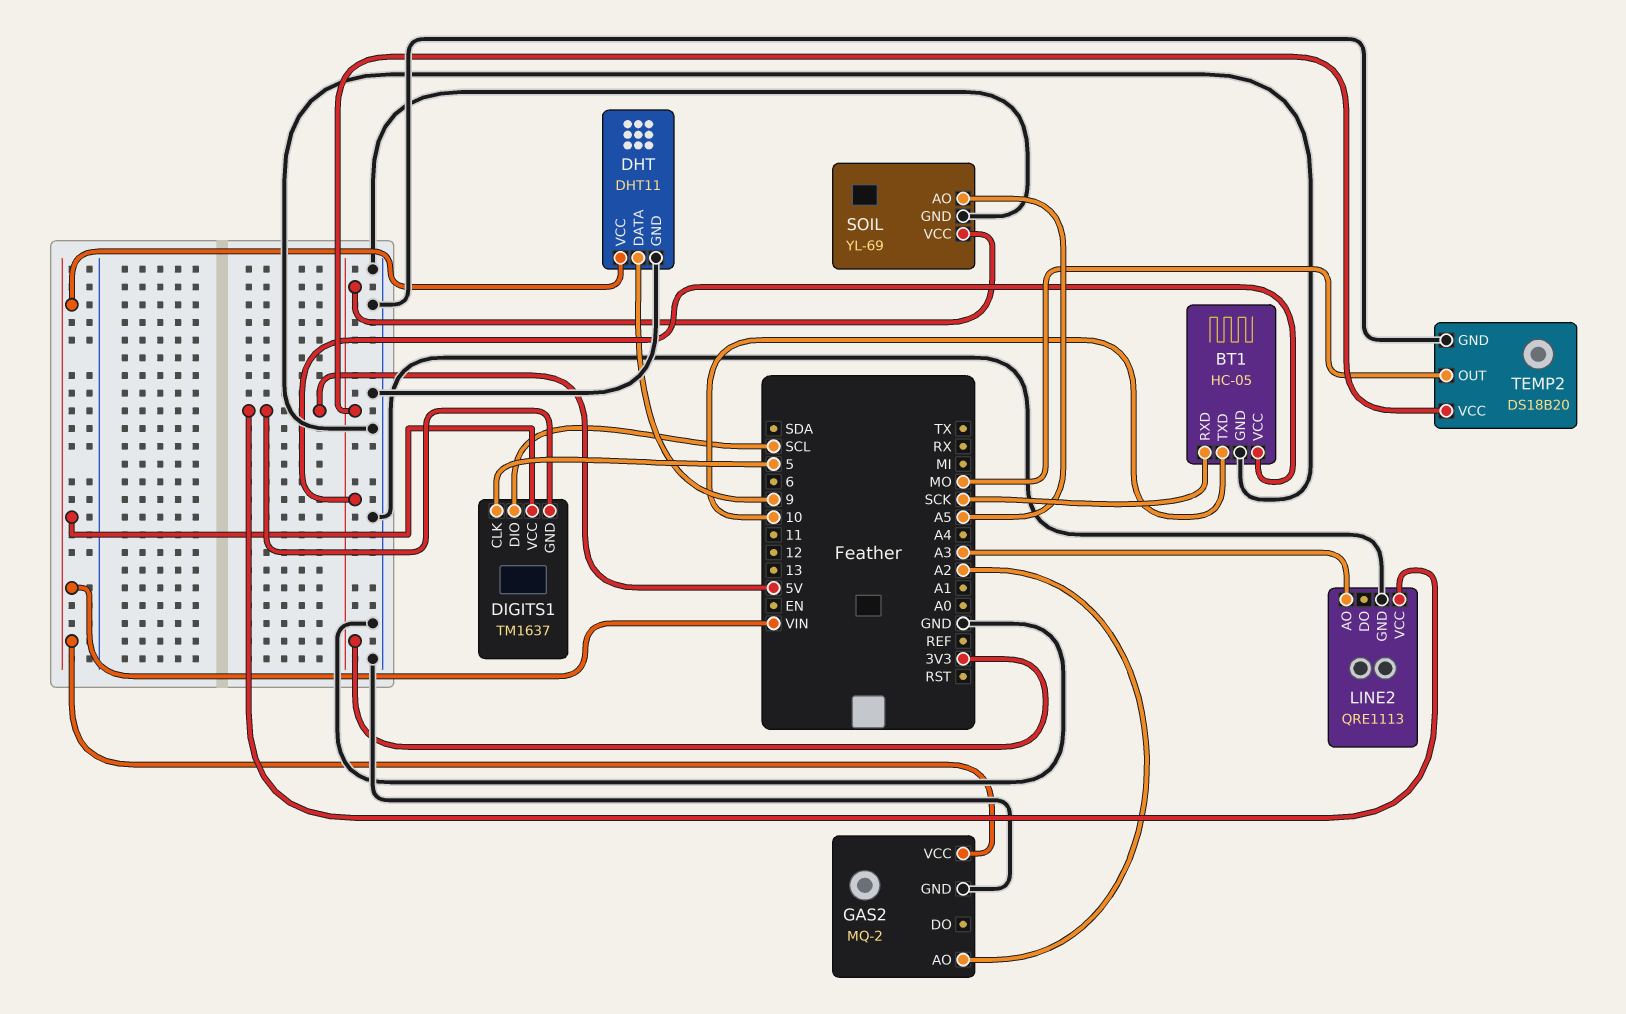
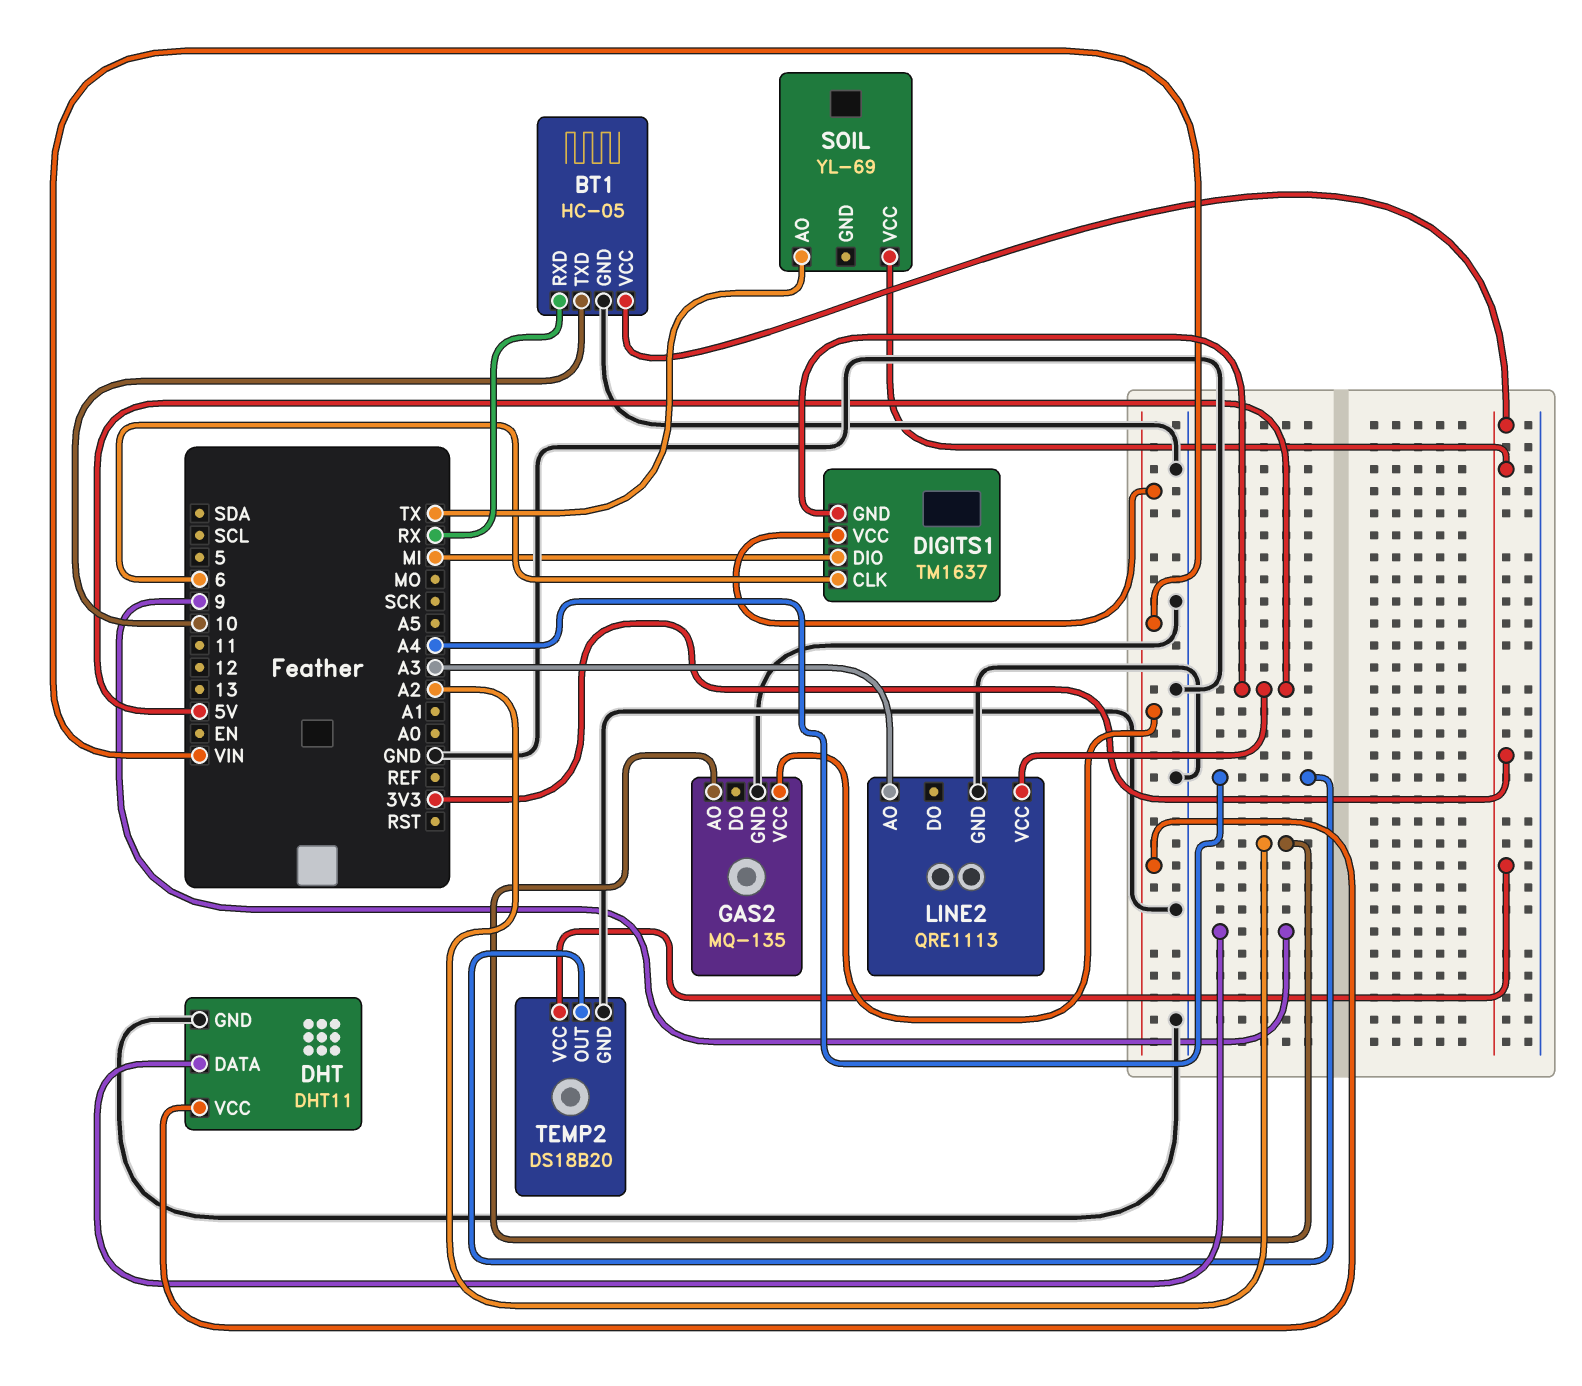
BT1 pin RXD: SCK -> RX
DIGITS1 pin CLK: 5 -> 6
DIGITS1 pin DIO: SCL -> MI
GAS2: MQ-2 -> MQ-135
SOIL pin AO: A5 -> TX
SOIL pin GND: GND -> none
TEMP2 pin OUT: MO -> A4

